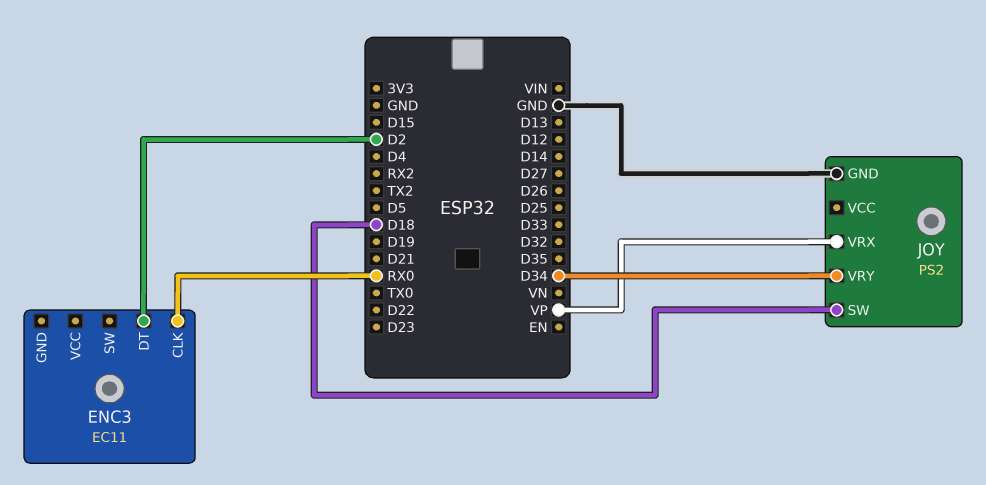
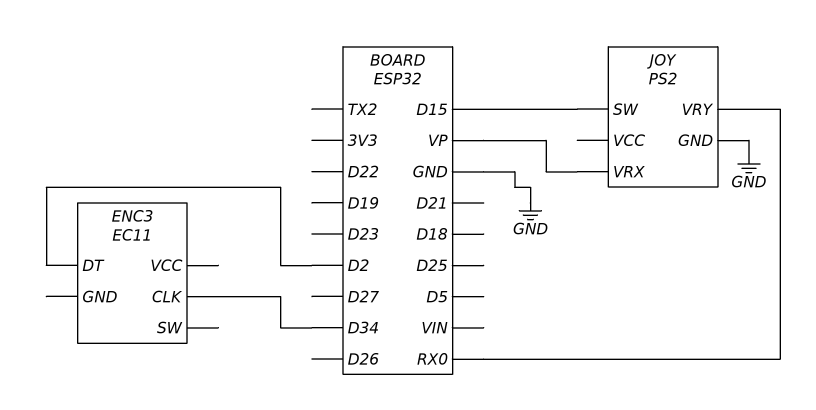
ENC3 pin CLK: RX0 -> D34
JOY pin SW: D18 -> D15
JOY pin VRY: D34 -> RX0

